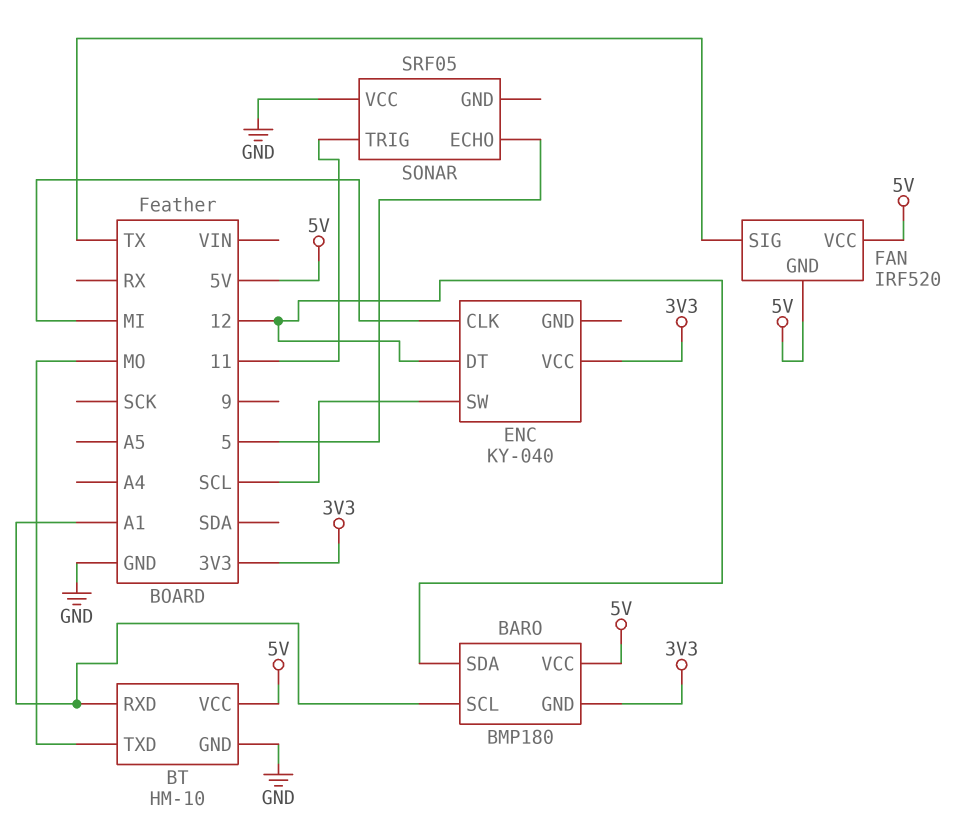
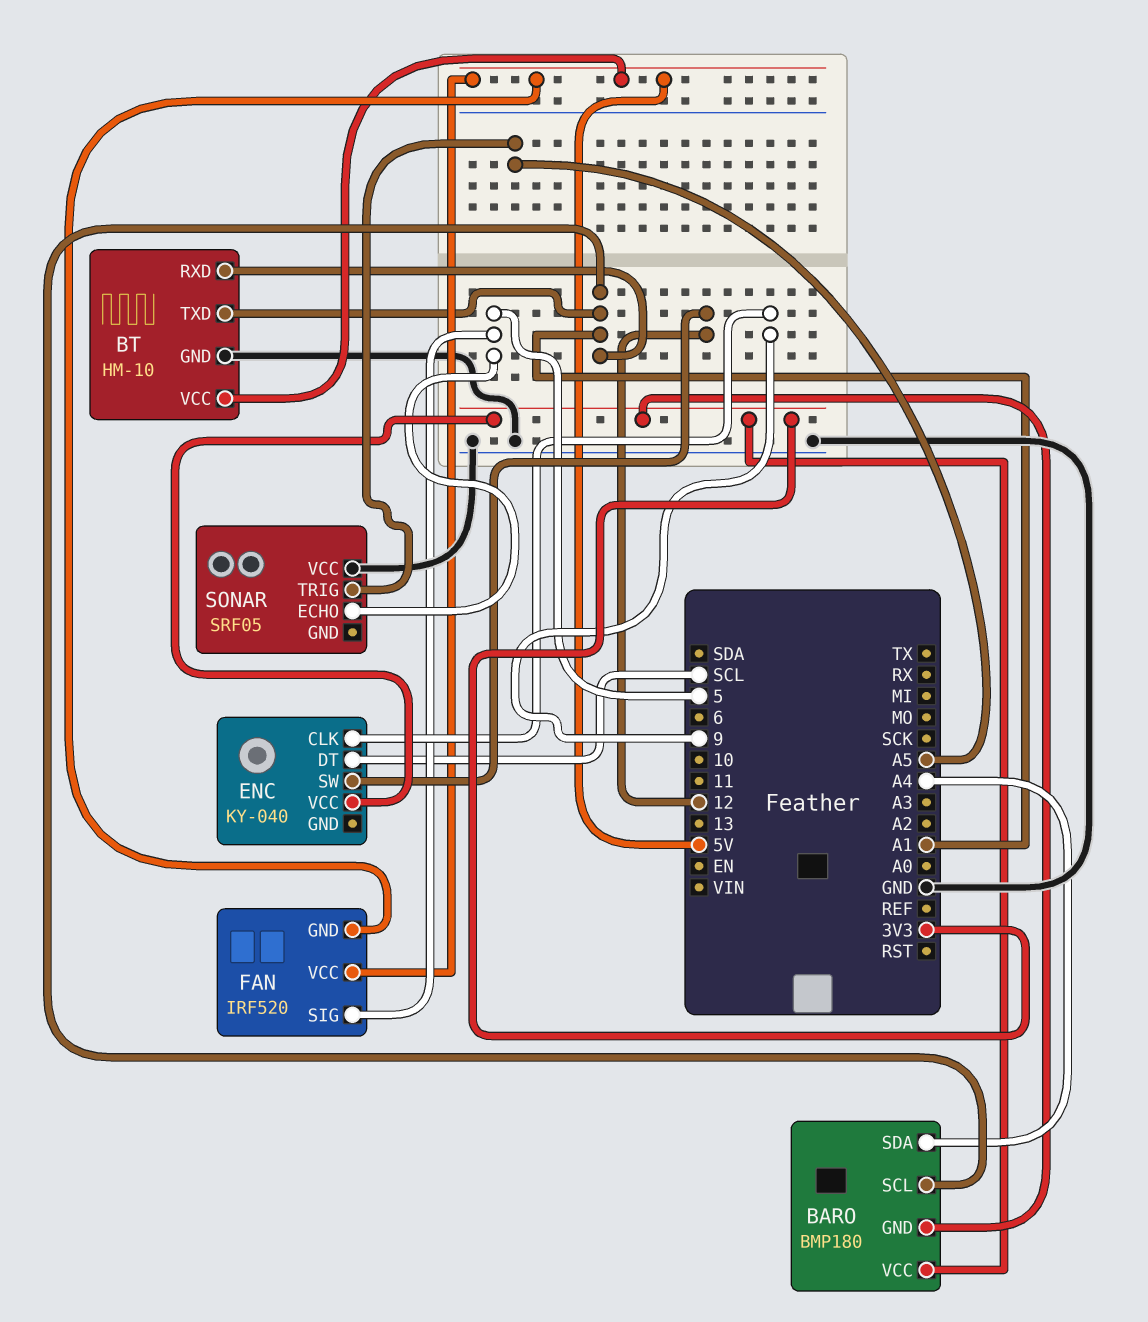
BARO pin SDA: 12 -> A4
BARO pin VCC: 5V -> 3V3
BT pin TXD: MO -> A1
ENC pin CLK: MI -> 9
ENC pin DT: 12 -> SCL
ENC pin SW: SCL -> 12
FAN pin SIG: TX -> 5
SONAR pin TRIG: 11 -> A5

